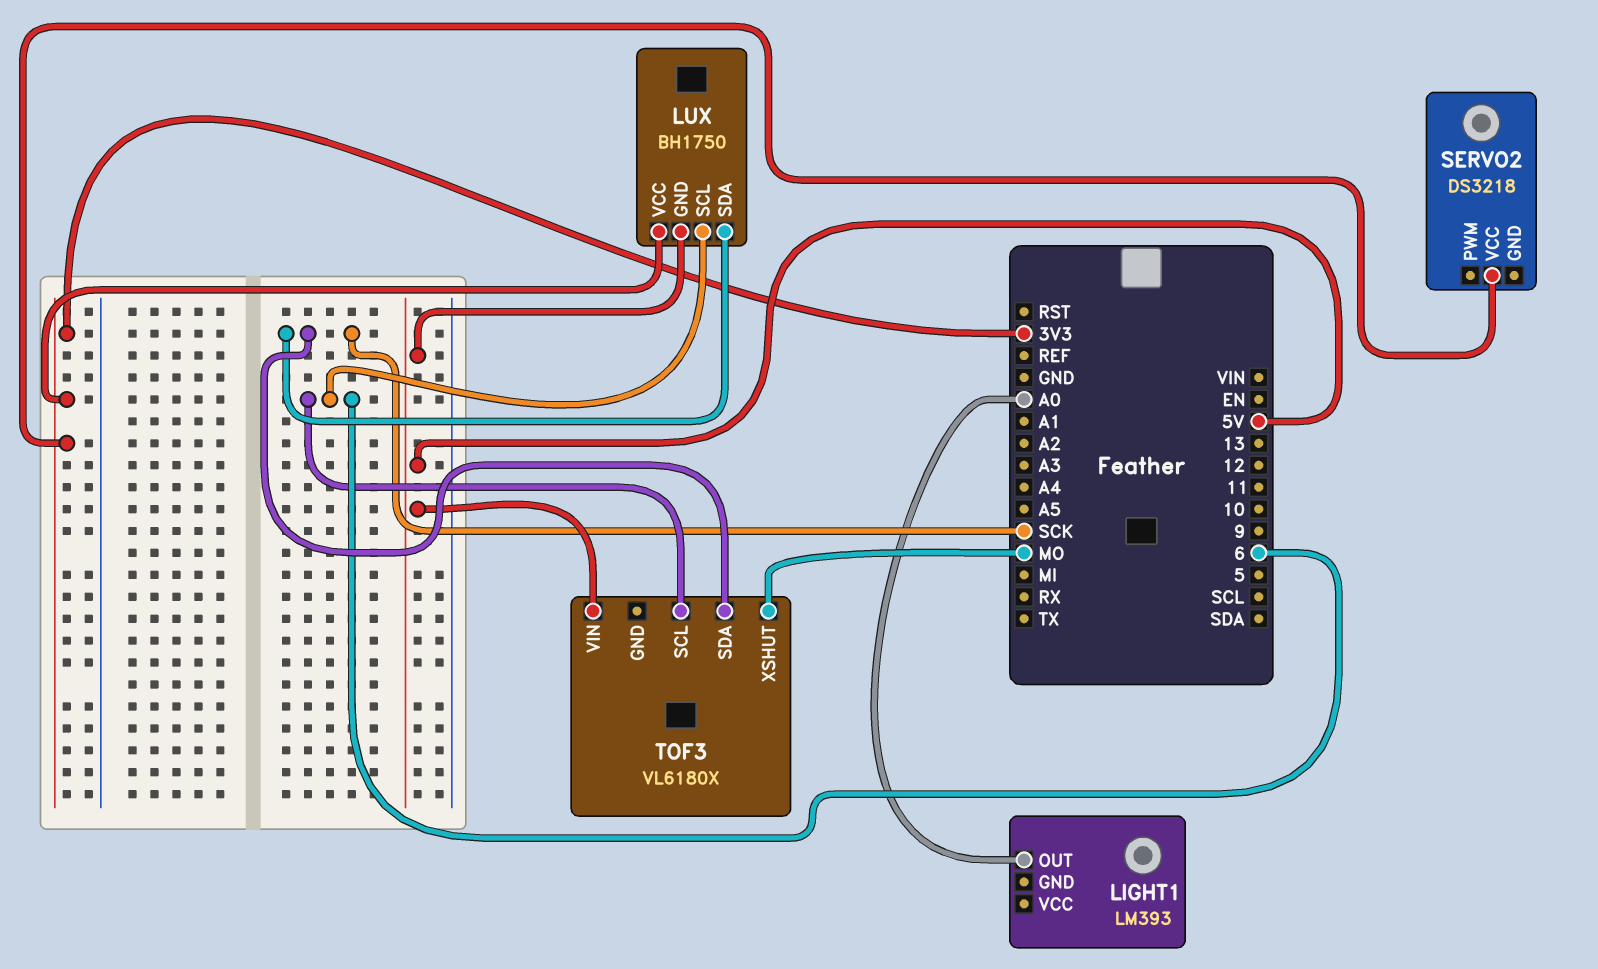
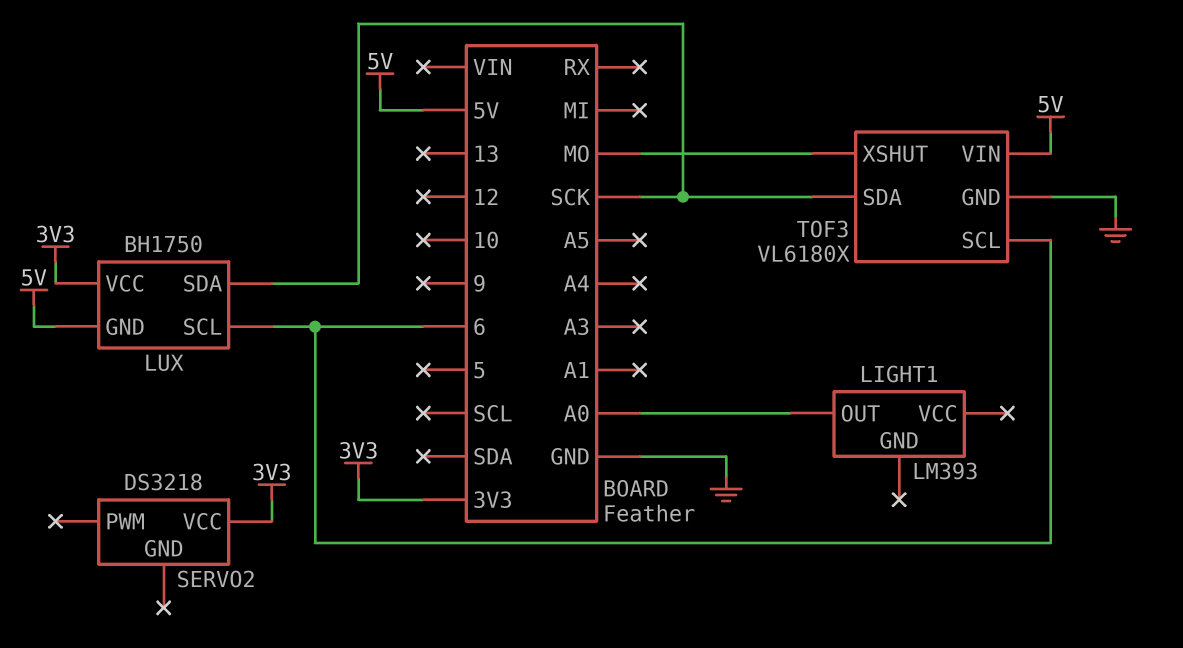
TOF3 pin GND: none -> GND

